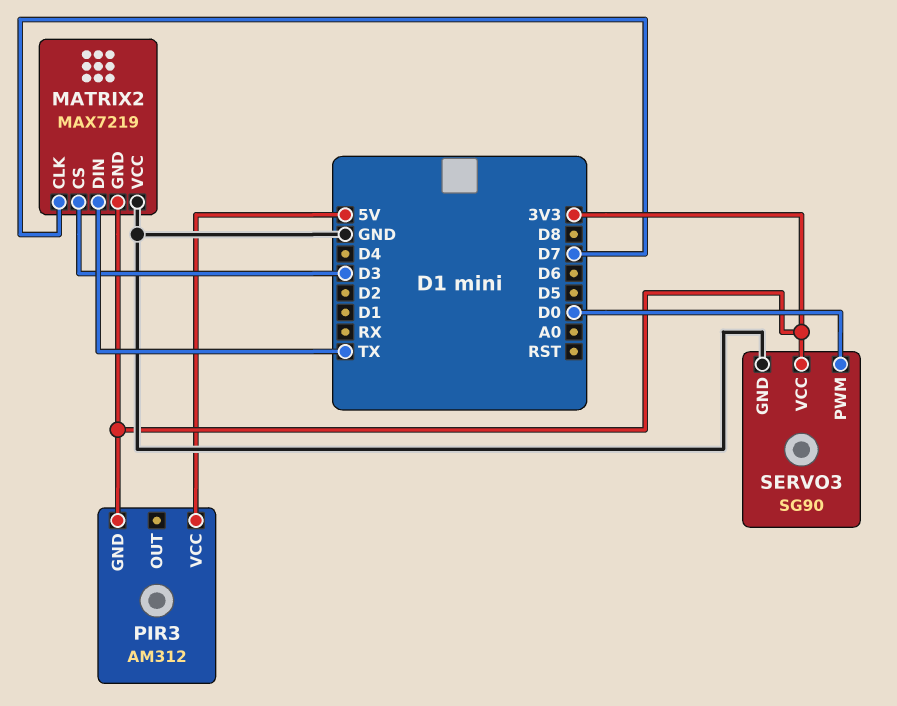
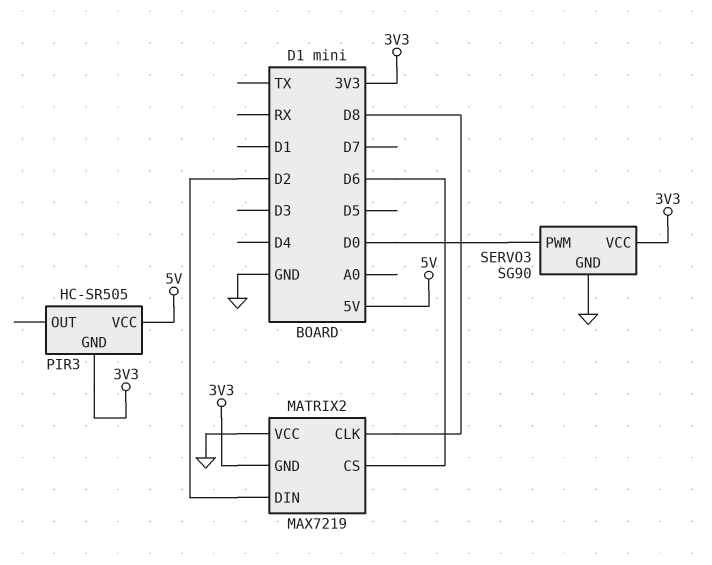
MATRIX2 pin CLK: D7 -> D8
MATRIX2 pin CS: D3 -> D6
MATRIX2 pin DIN: TX -> D2
PIR3: AM312 -> HC-SR505

